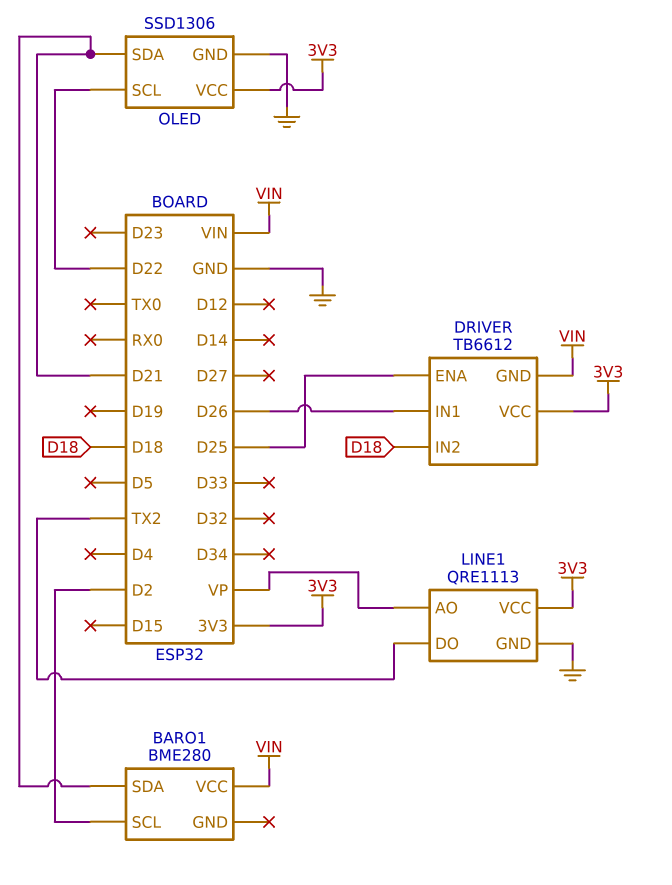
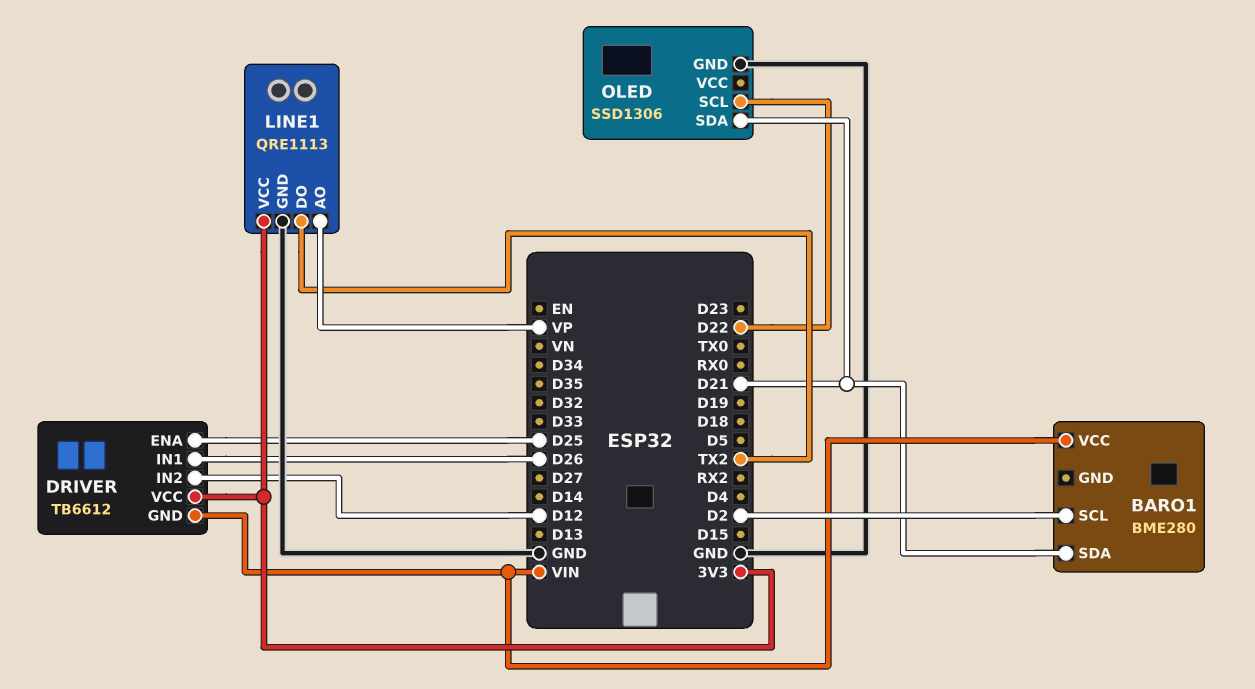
DRIVER pin IN2: D18 -> D12
OLED pin VCC: 3V3 -> none

